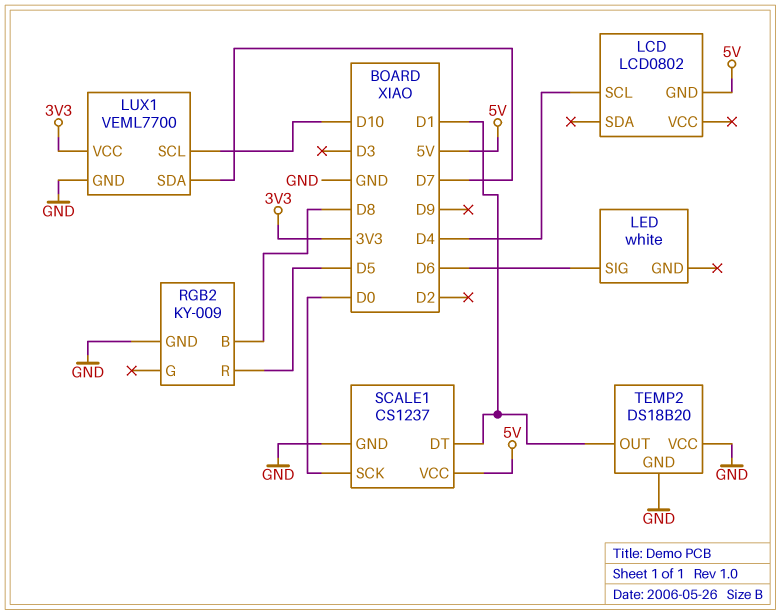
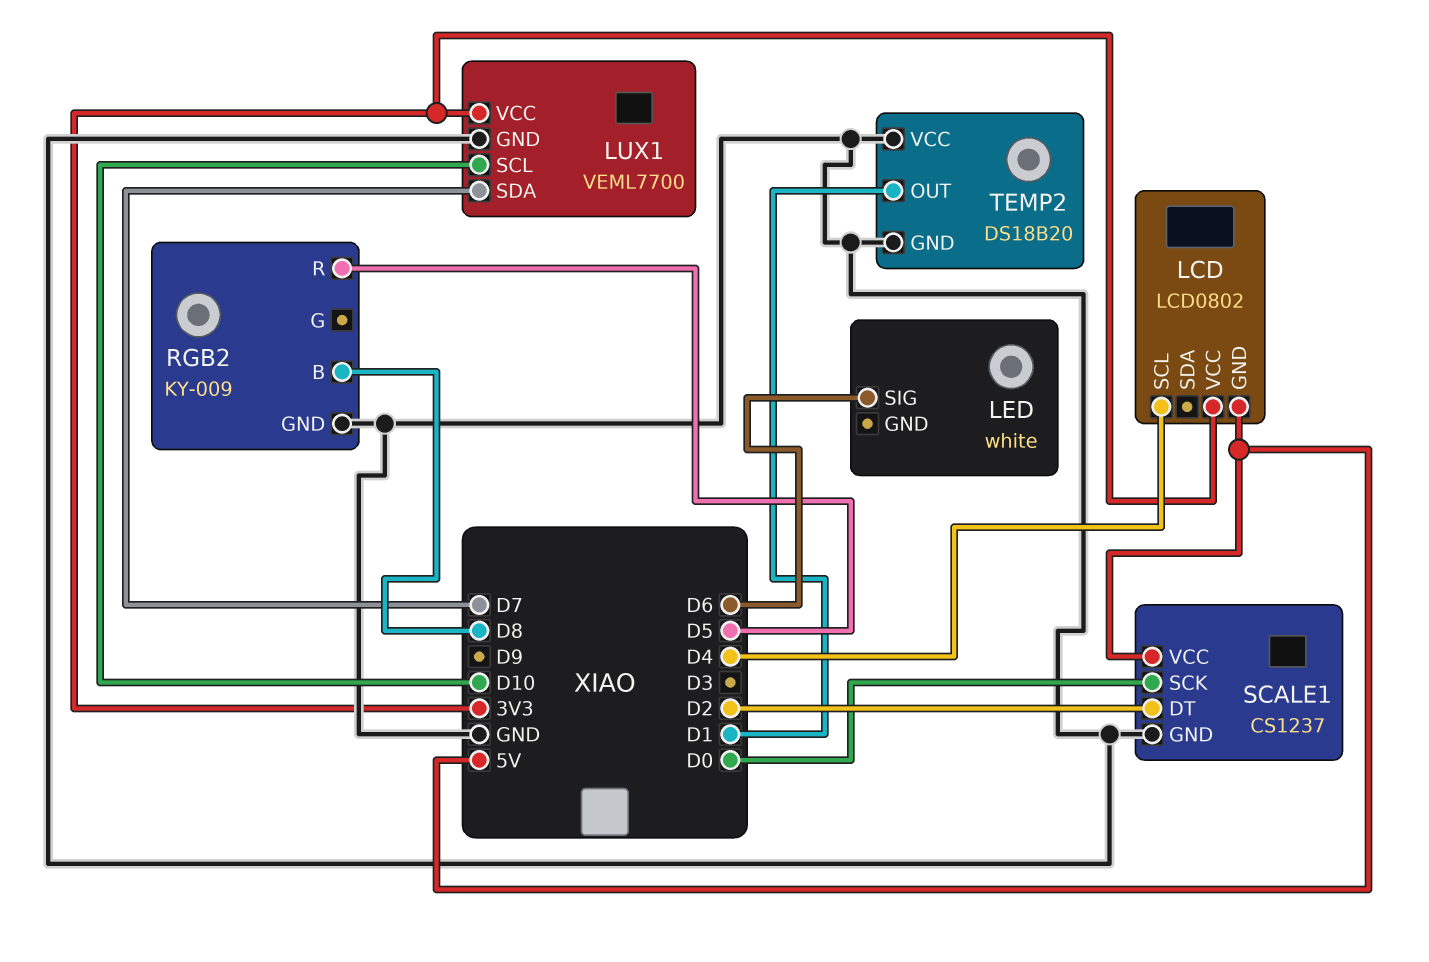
LCD pin VCC: none -> 3V3
SCALE1 pin DT: D1 -> D2

